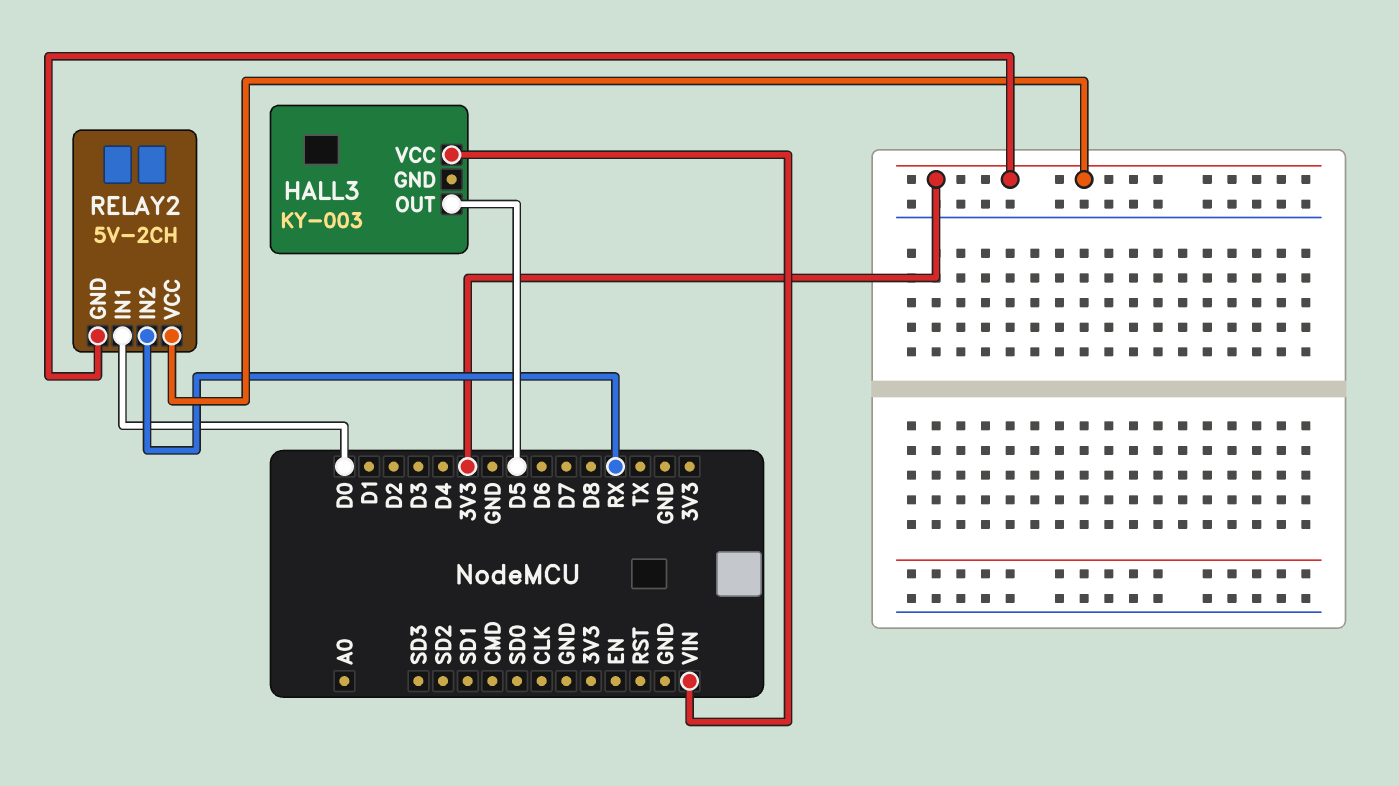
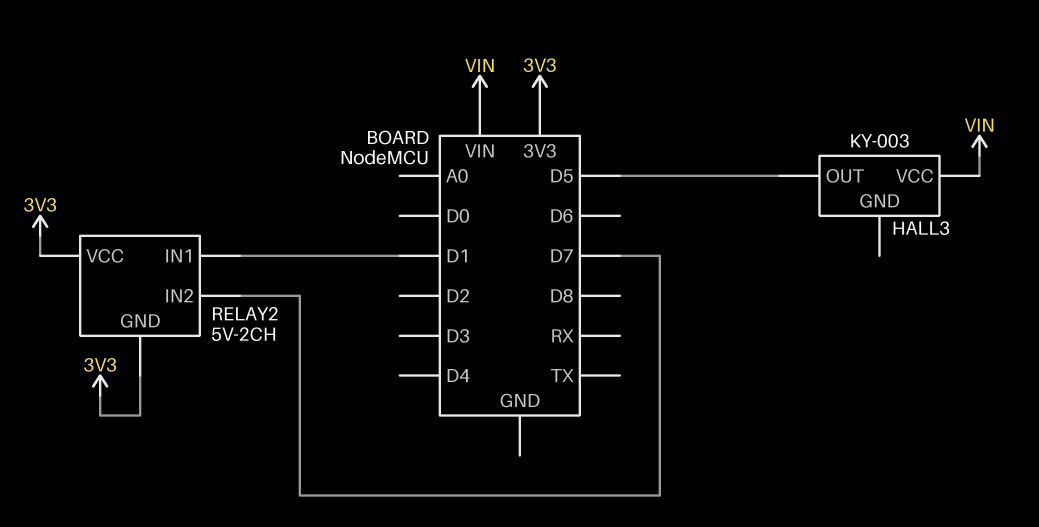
RELAY2 pin IN1: D0 -> D1
RELAY2 pin IN2: RX -> D7

